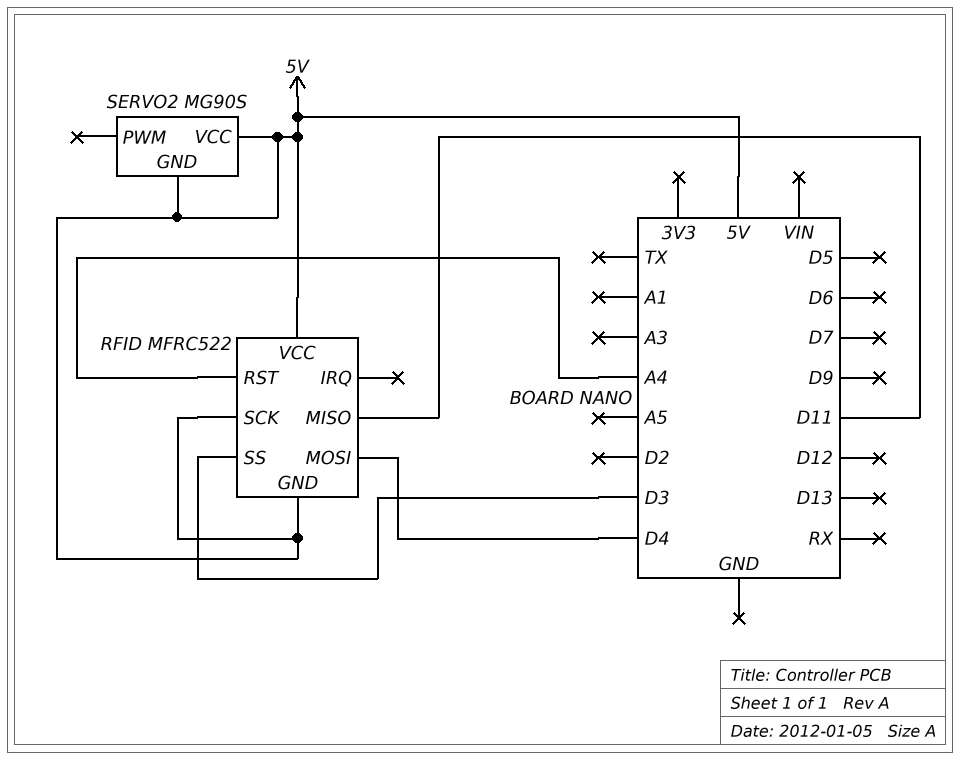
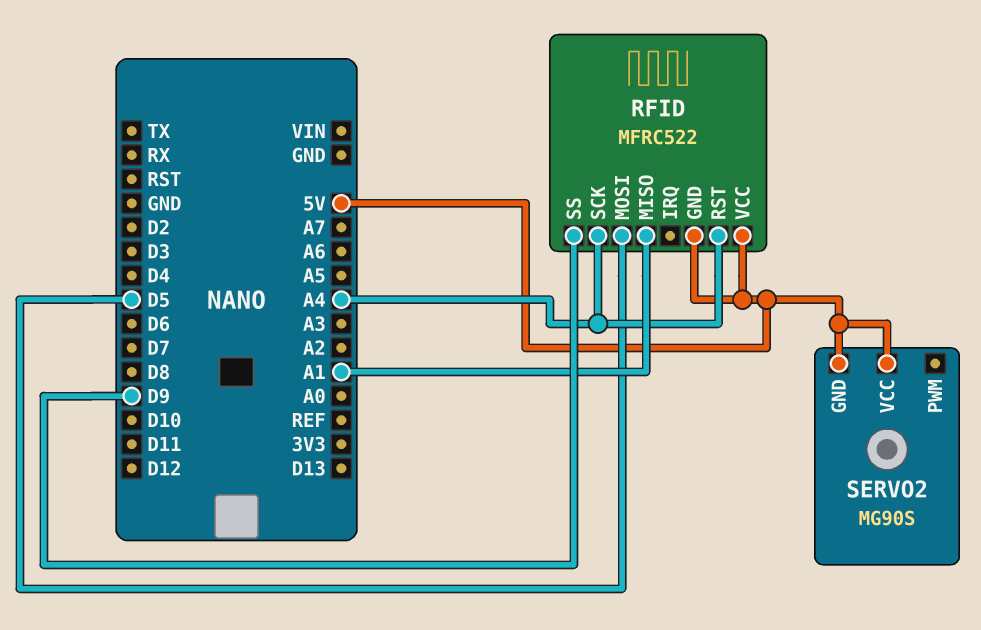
RFID pin MISO: D11 -> A1
RFID pin MOSI: D4 -> D5
RFID pin SCK: 5V -> A4
RFID pin SS: D3 -> D9

